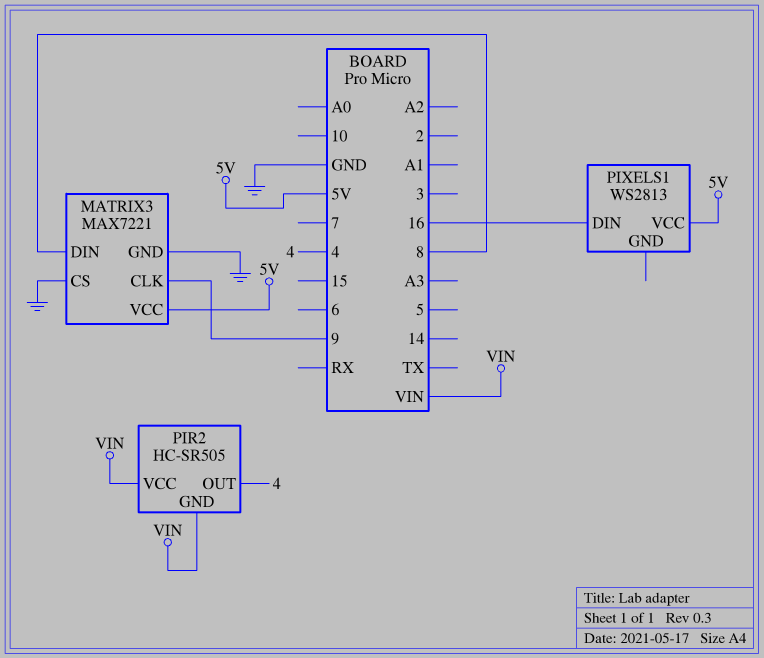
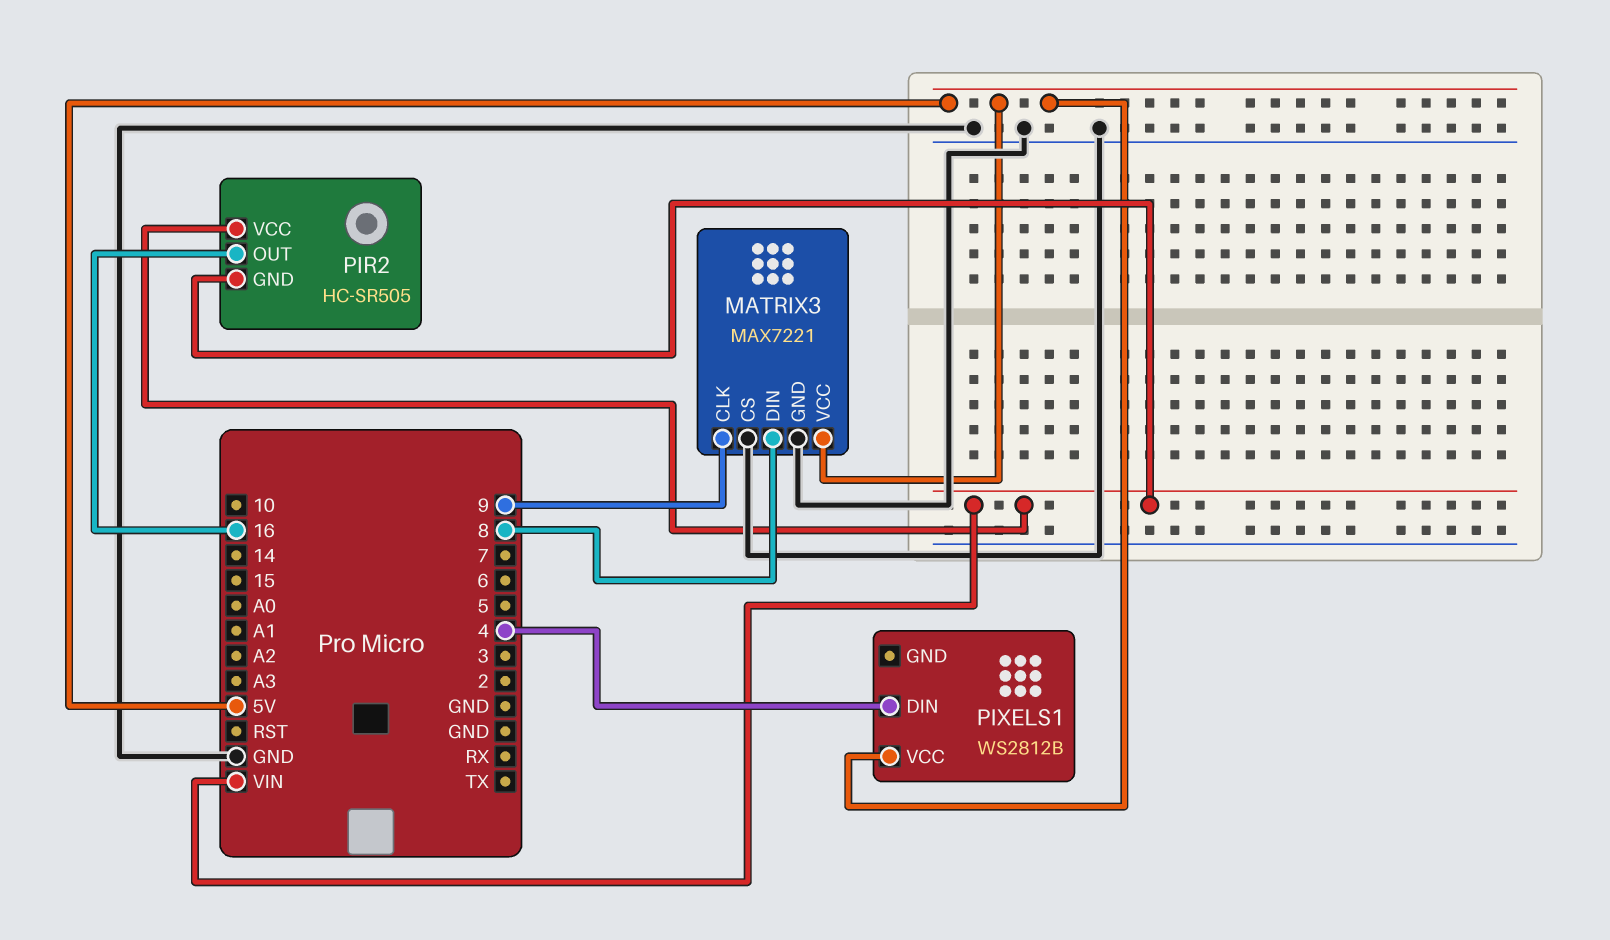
PIR2 pin OUT: 4 -> 16
PIXELS1: WS2813 -> WS2812B
PIXELS1 pin DIN: 16 -> 4

